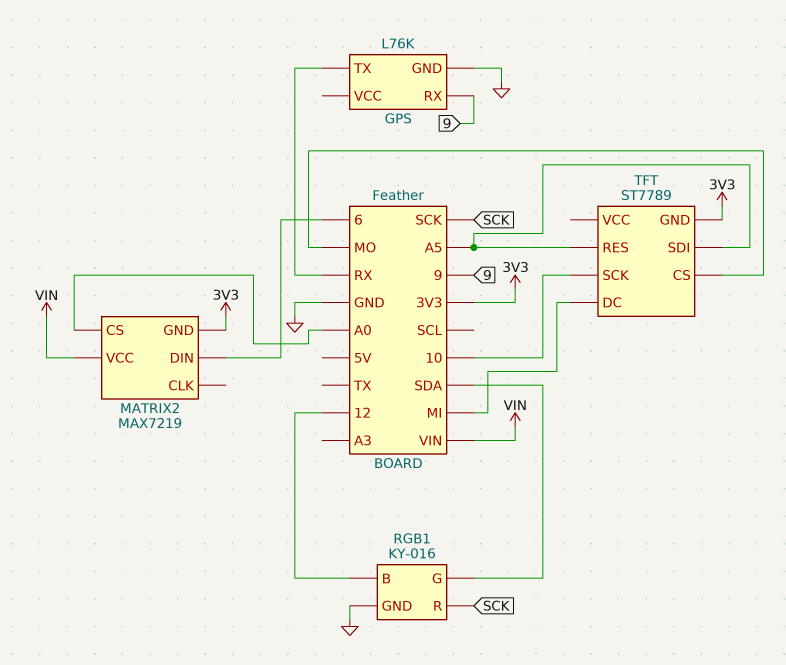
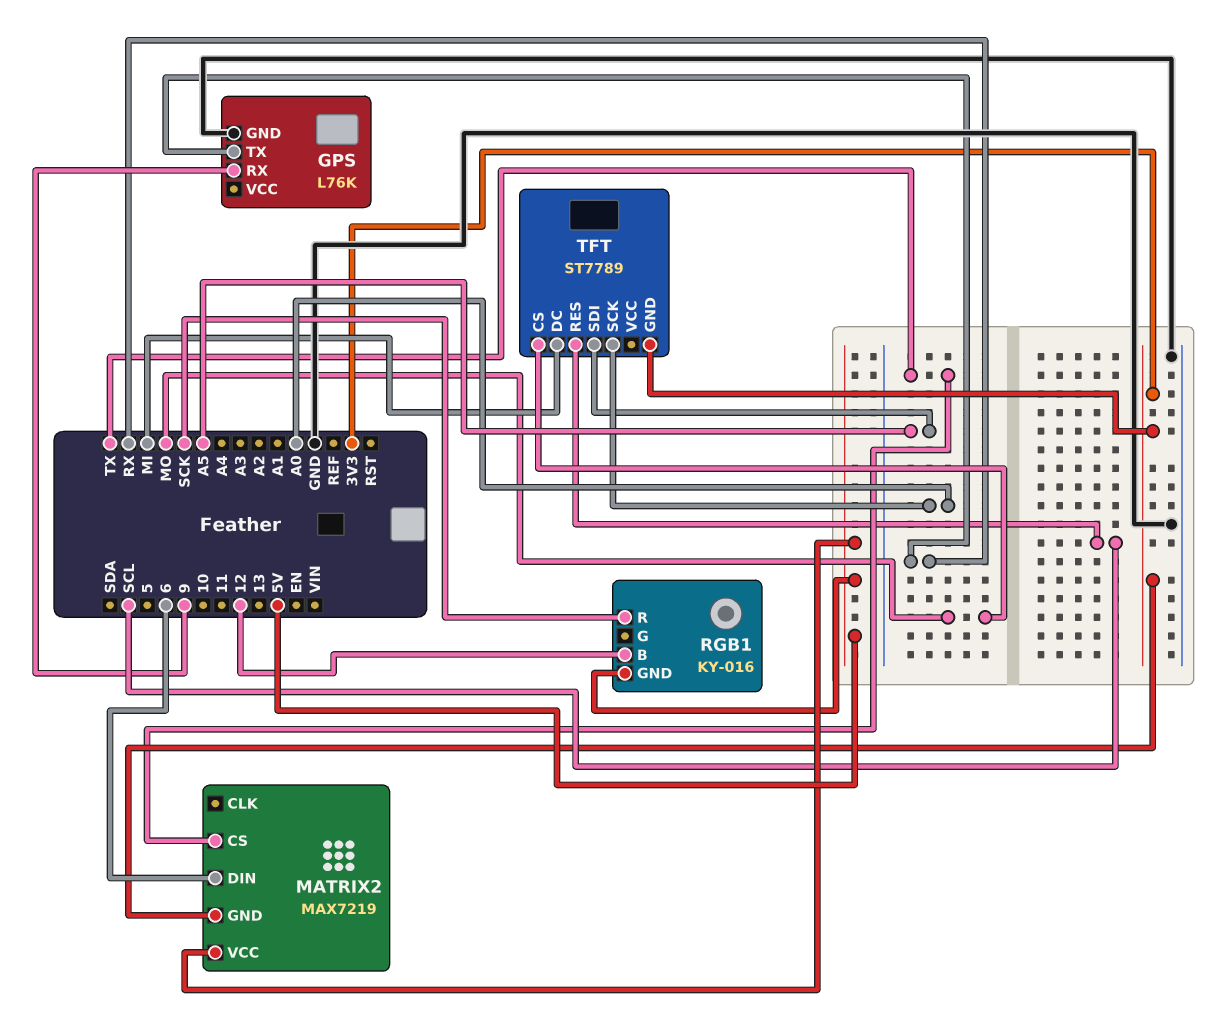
MATRIX2 pin CS: A0 -> TX
MATRIX2 pin VCC: VIN -> 5V
RGB1 pin G: SDA -> none
RGB1 pin GND: GND -> 5V
TFT pin RES: A5 -> SCL
TFT pin SCK: 10 -> A0

